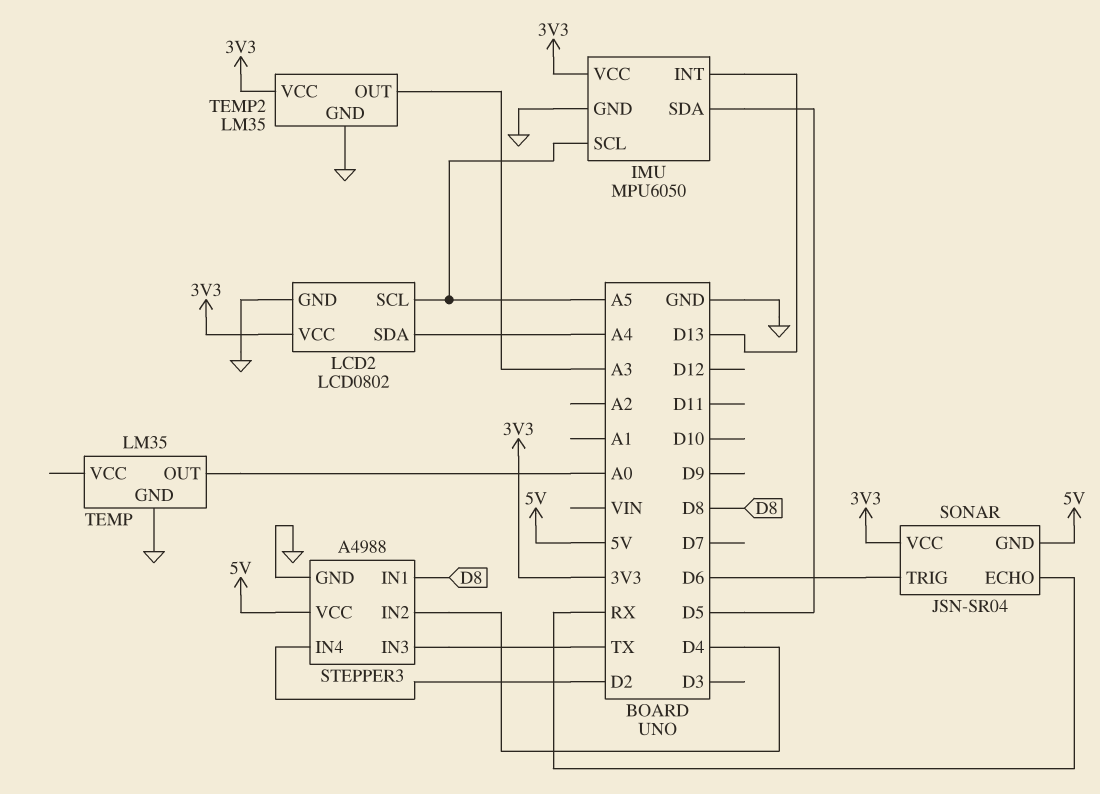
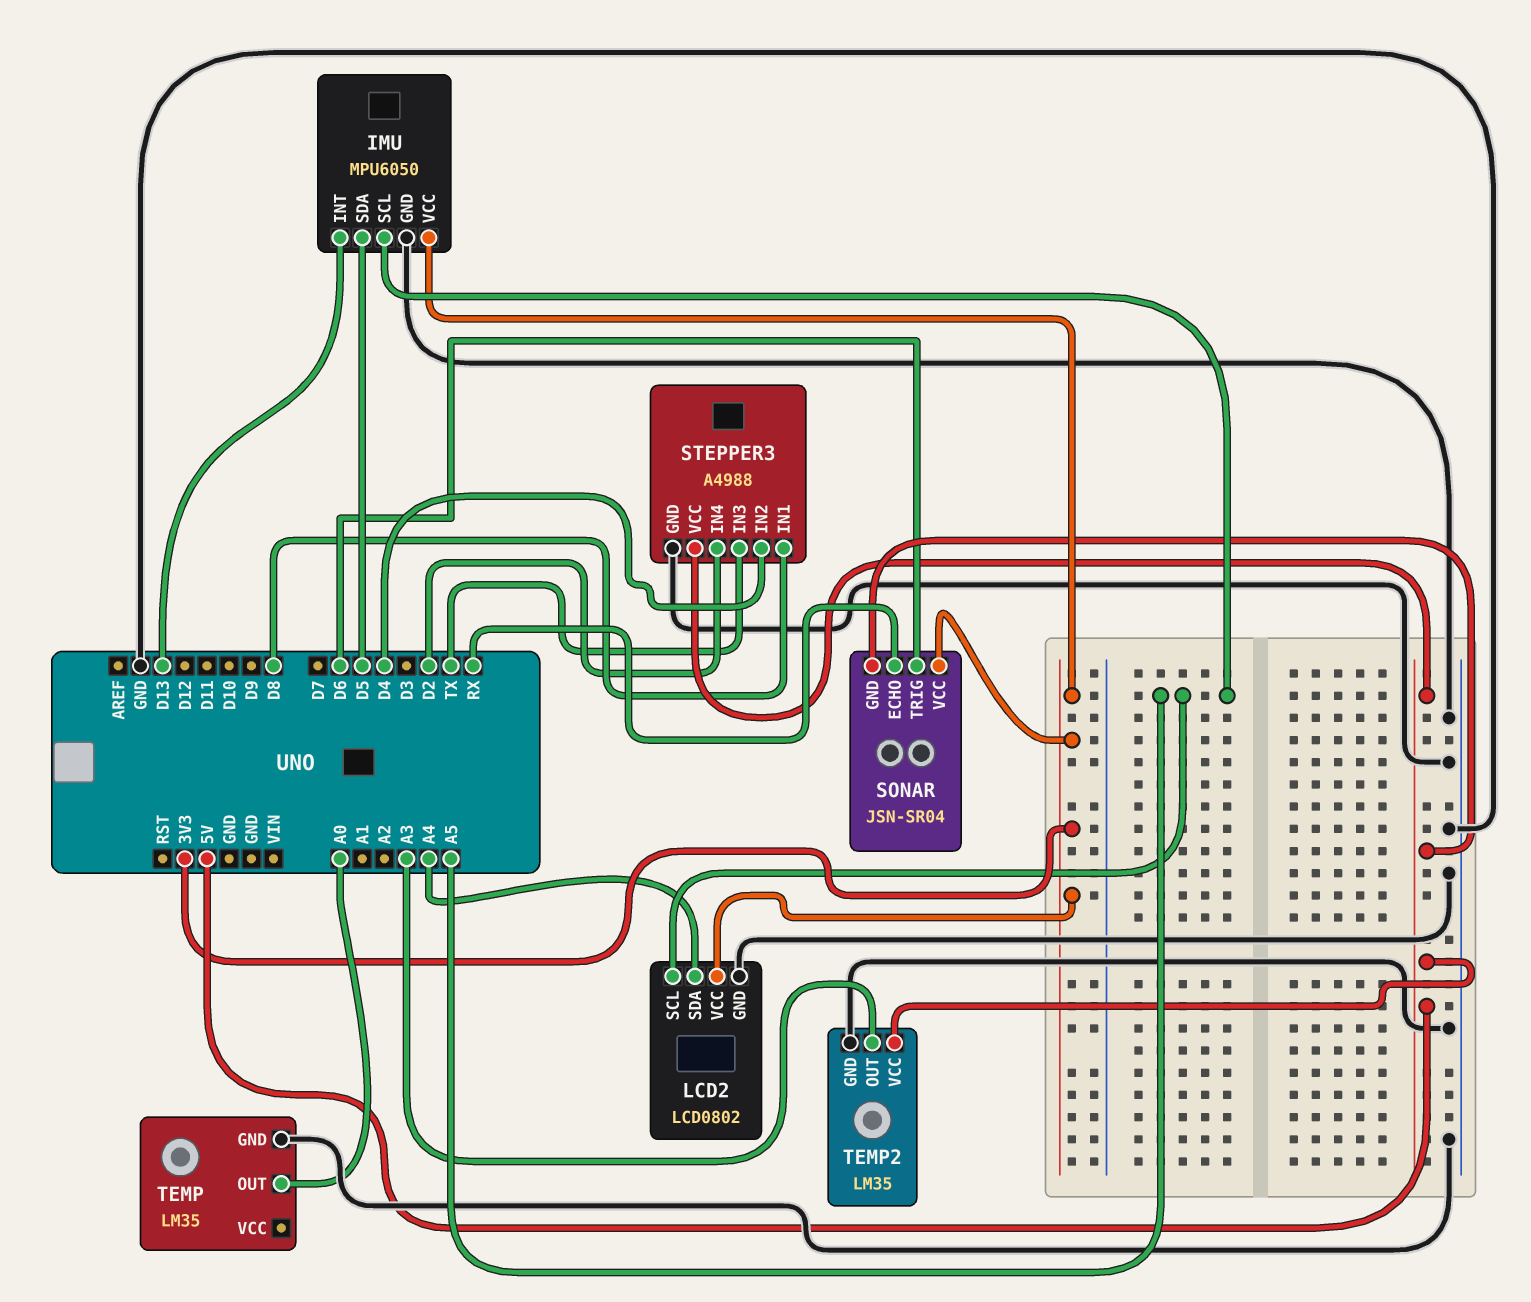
TEMP2 pin VCC: 3V3 -> 5V

